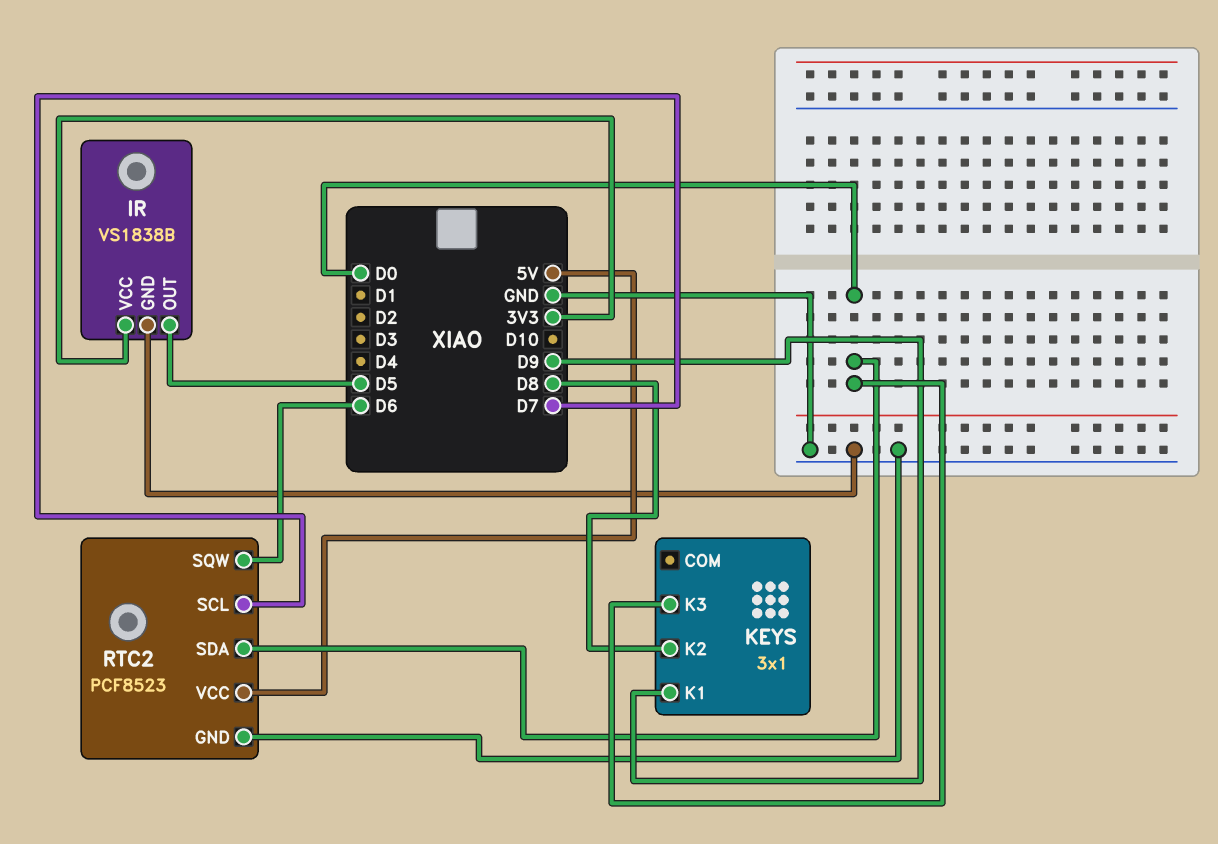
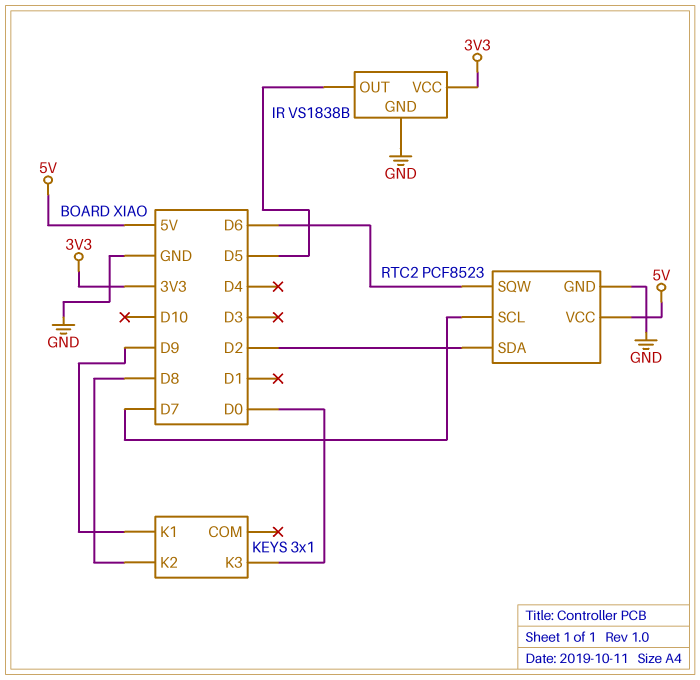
RTC2 pin SDA: D0 -> D2

